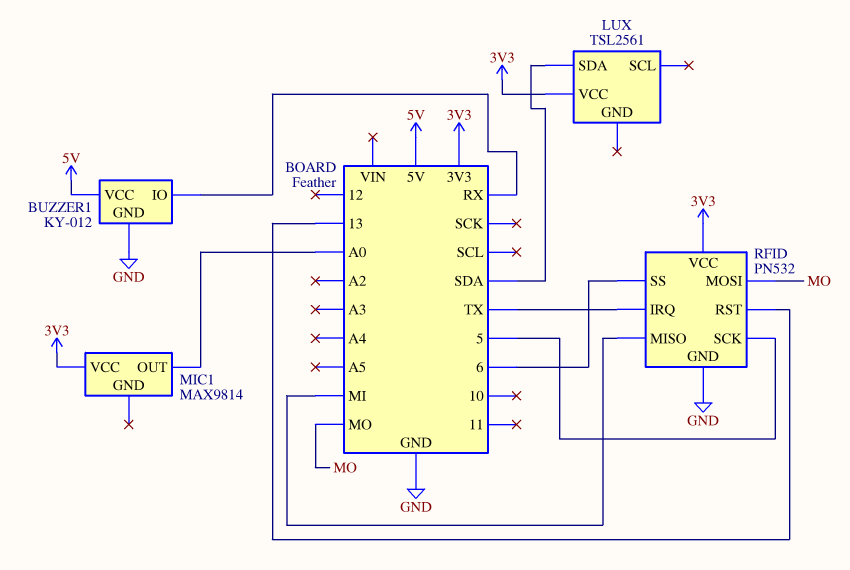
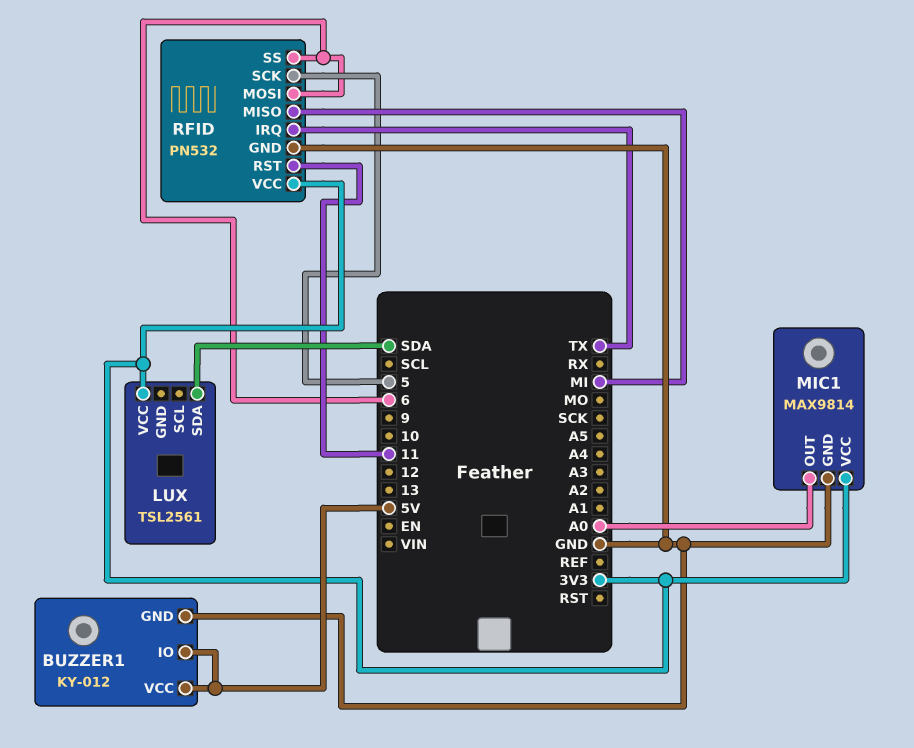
BUZZER1 pin IO: RX -> 5V
MIC1 pin GND: none -> GND
RFID pin MOSI: MO -> 6
RFID pin RST: 13 -> 11

